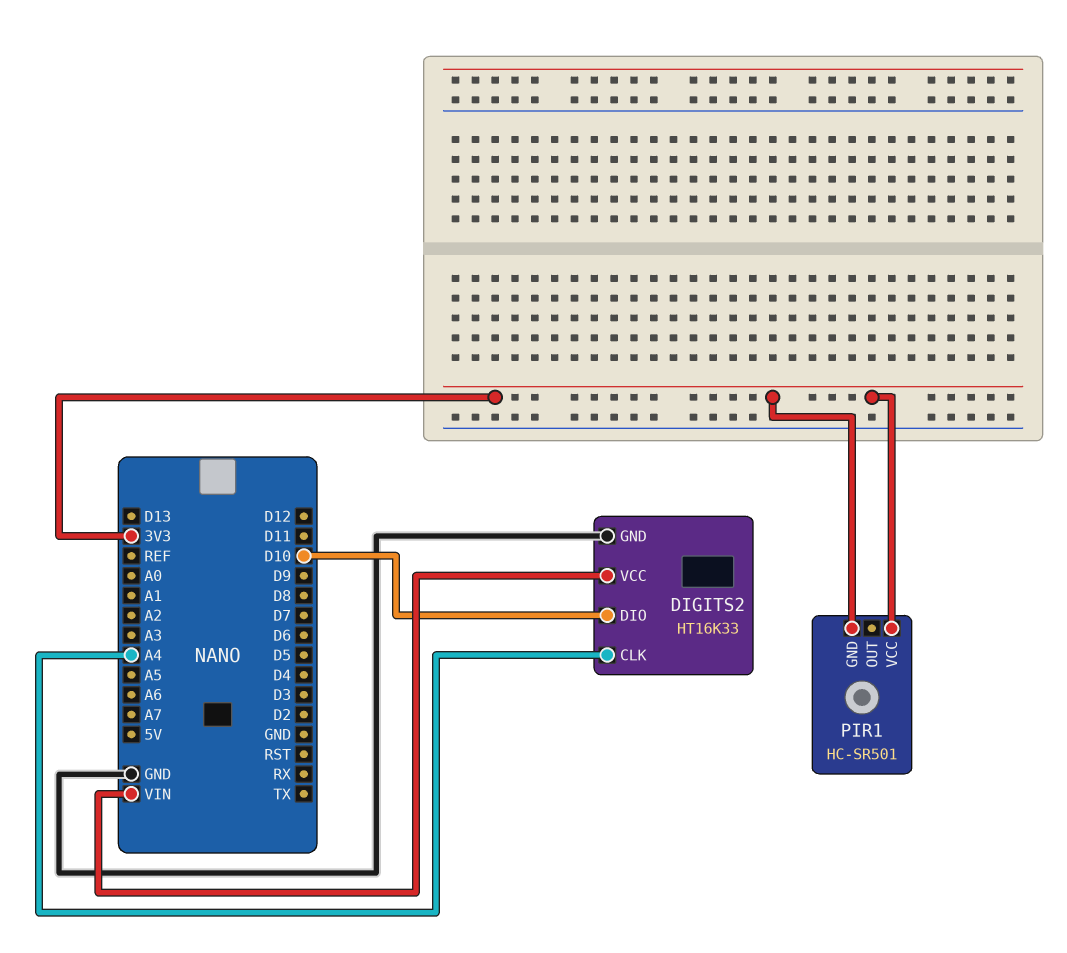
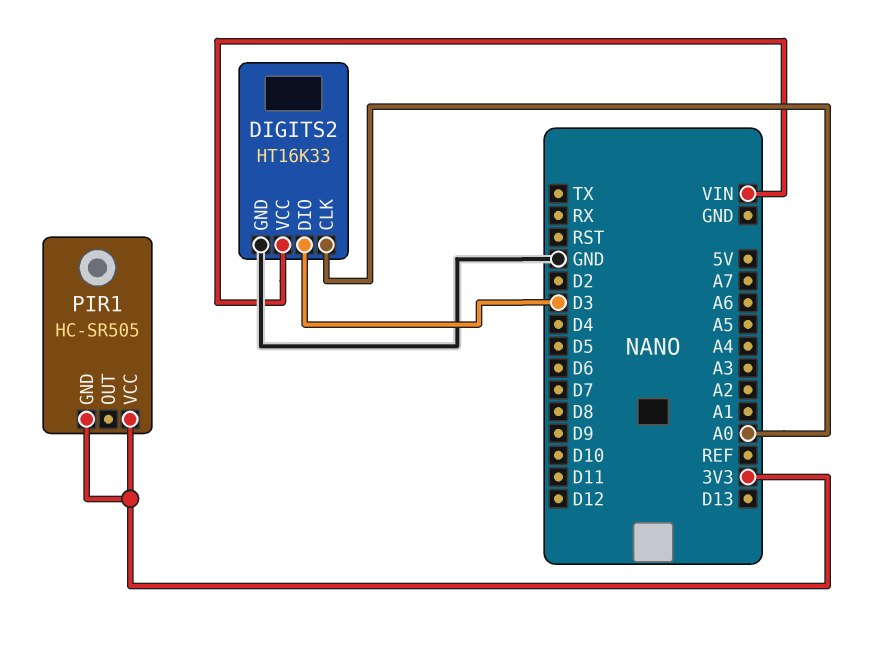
DIGITS2 pin CLK: A4 -> A0
DIGITS2 pin DIO: D10 -> D3
PIR1: HC-SR501 -> HC-SR505

